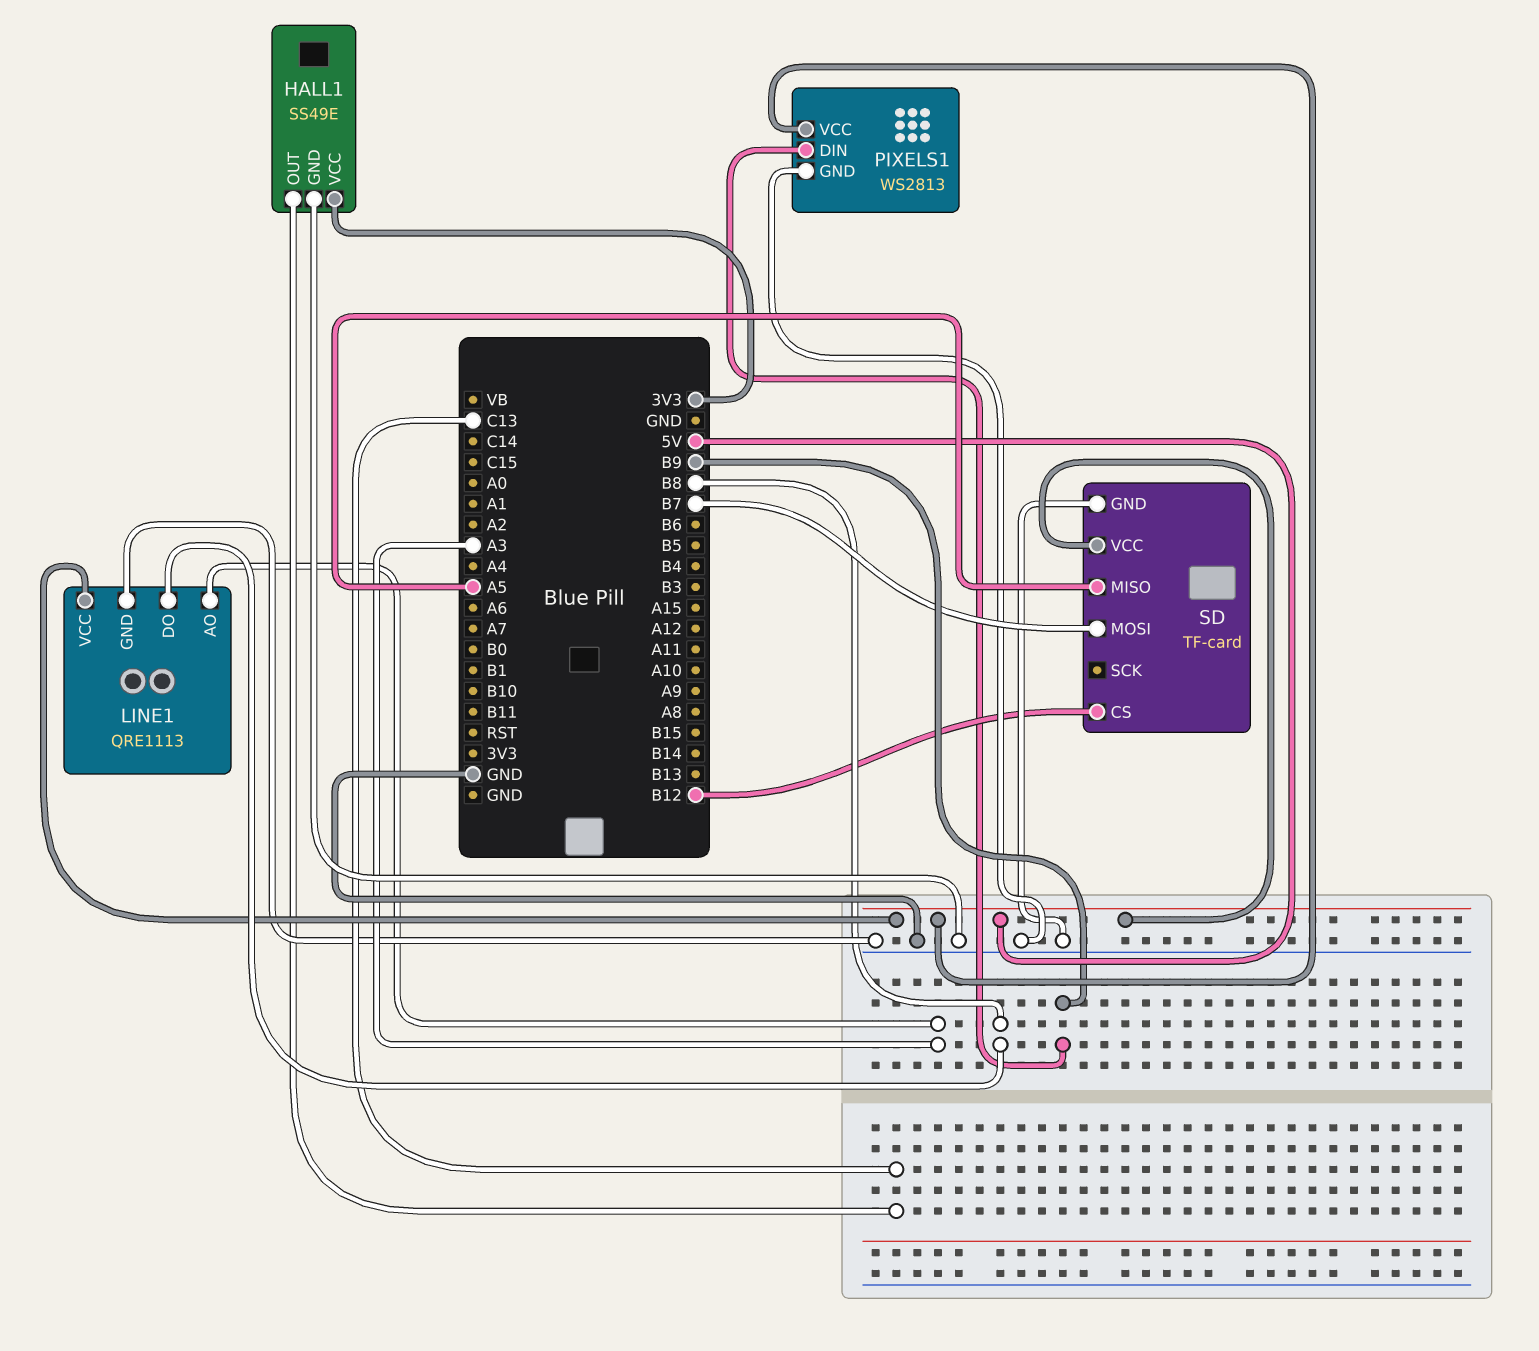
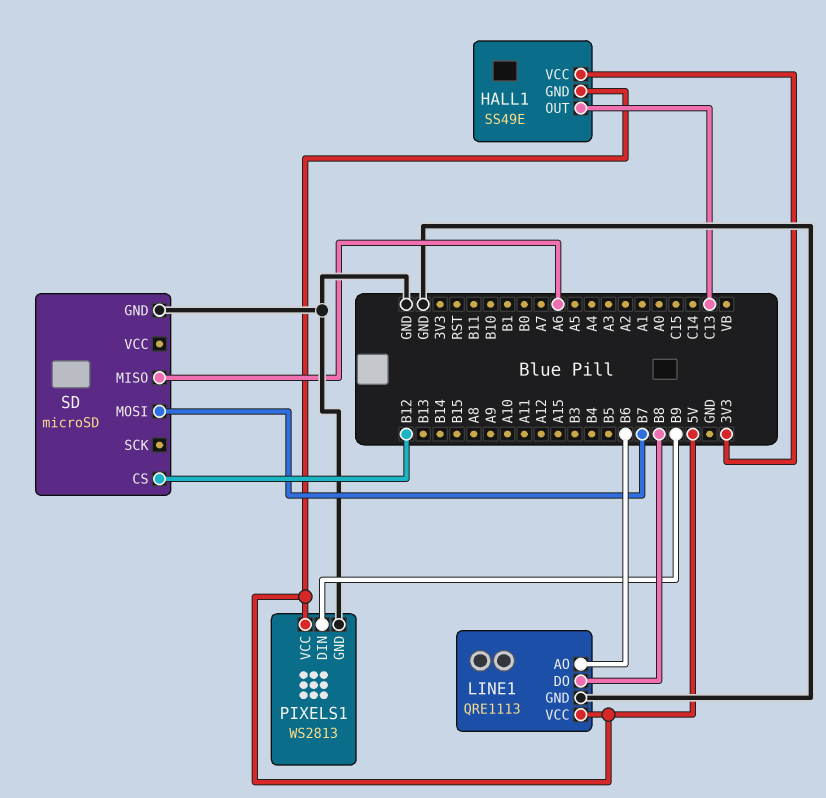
HALL1 pin GND: GND -> 5V
LINE1 pin AO: A3 -> B6
SD: TF-card -> microSD
SD pin MISO: A5 -> A6
SD pin VCC: 5V -> none

